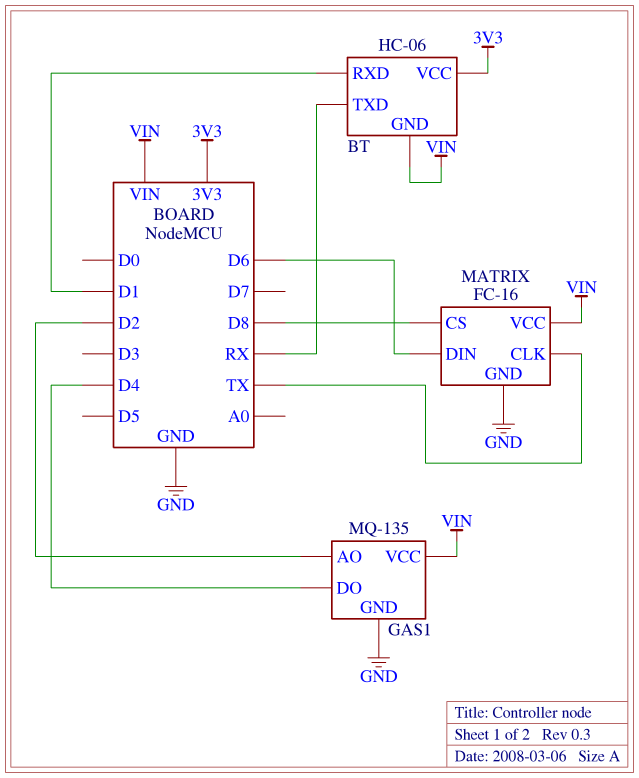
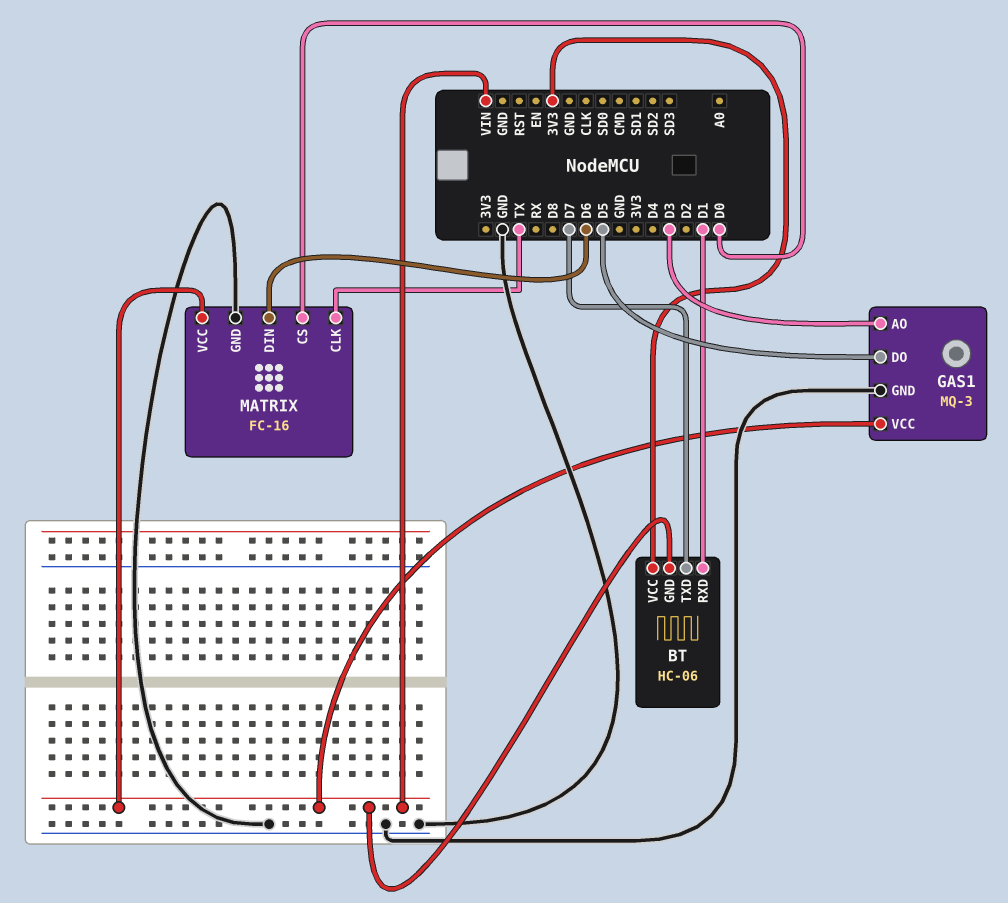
BT pin TXD: RX -> D7
GAS1: MQ-135 -> MQ-3
GAS1 pin AO: D2 -> D3
GAS1 pin DO: D4 -> D5
MATRIX pin CS: D8 -> D0

